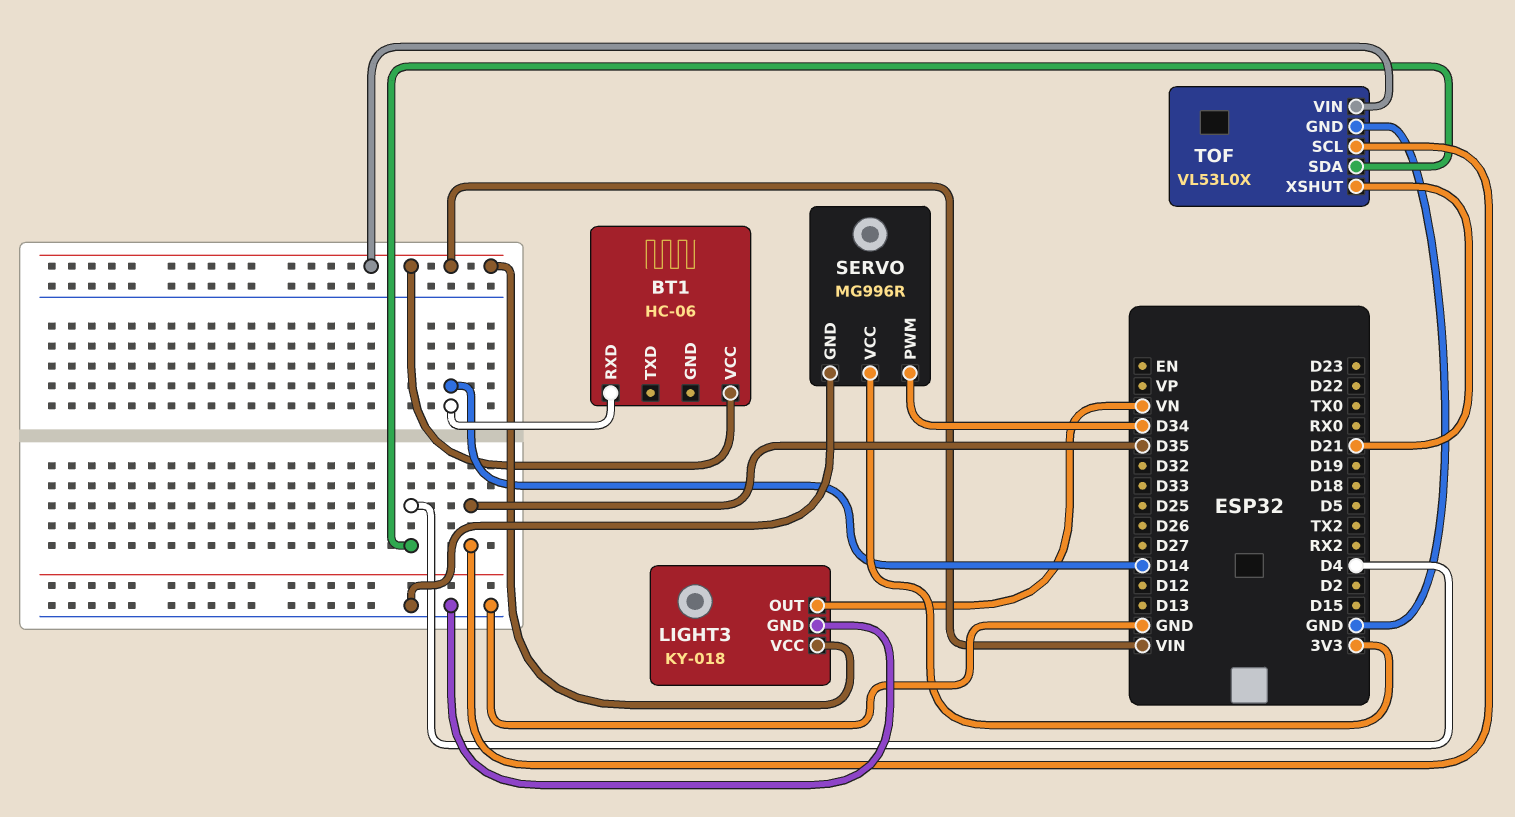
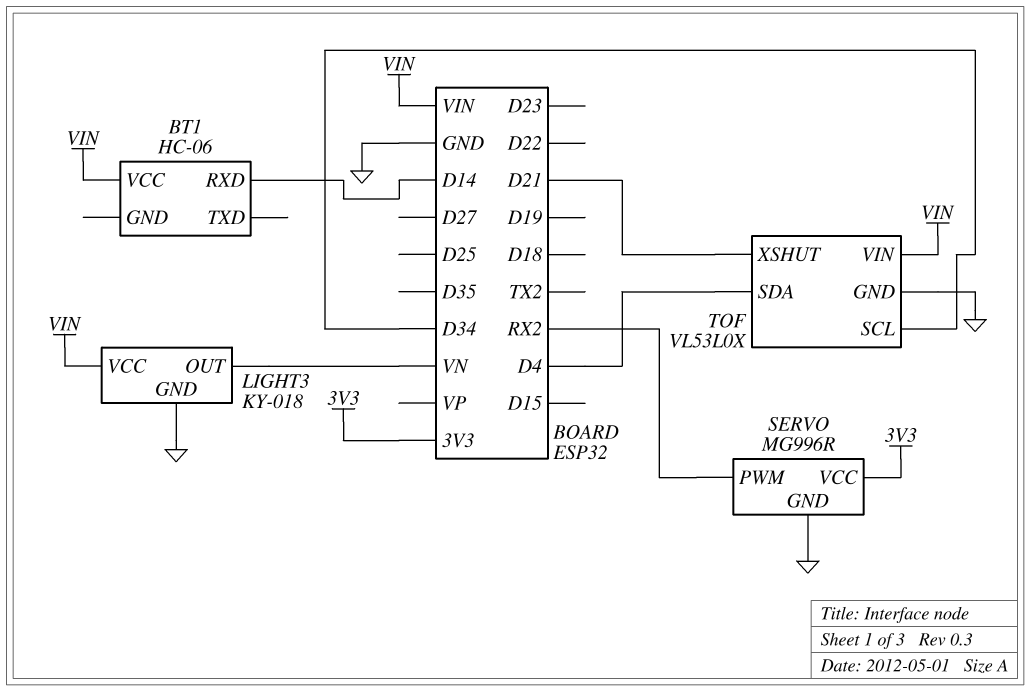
SERVO pin PWM: D34 -> RX2
TOF pin SCL: D35 -> D34

